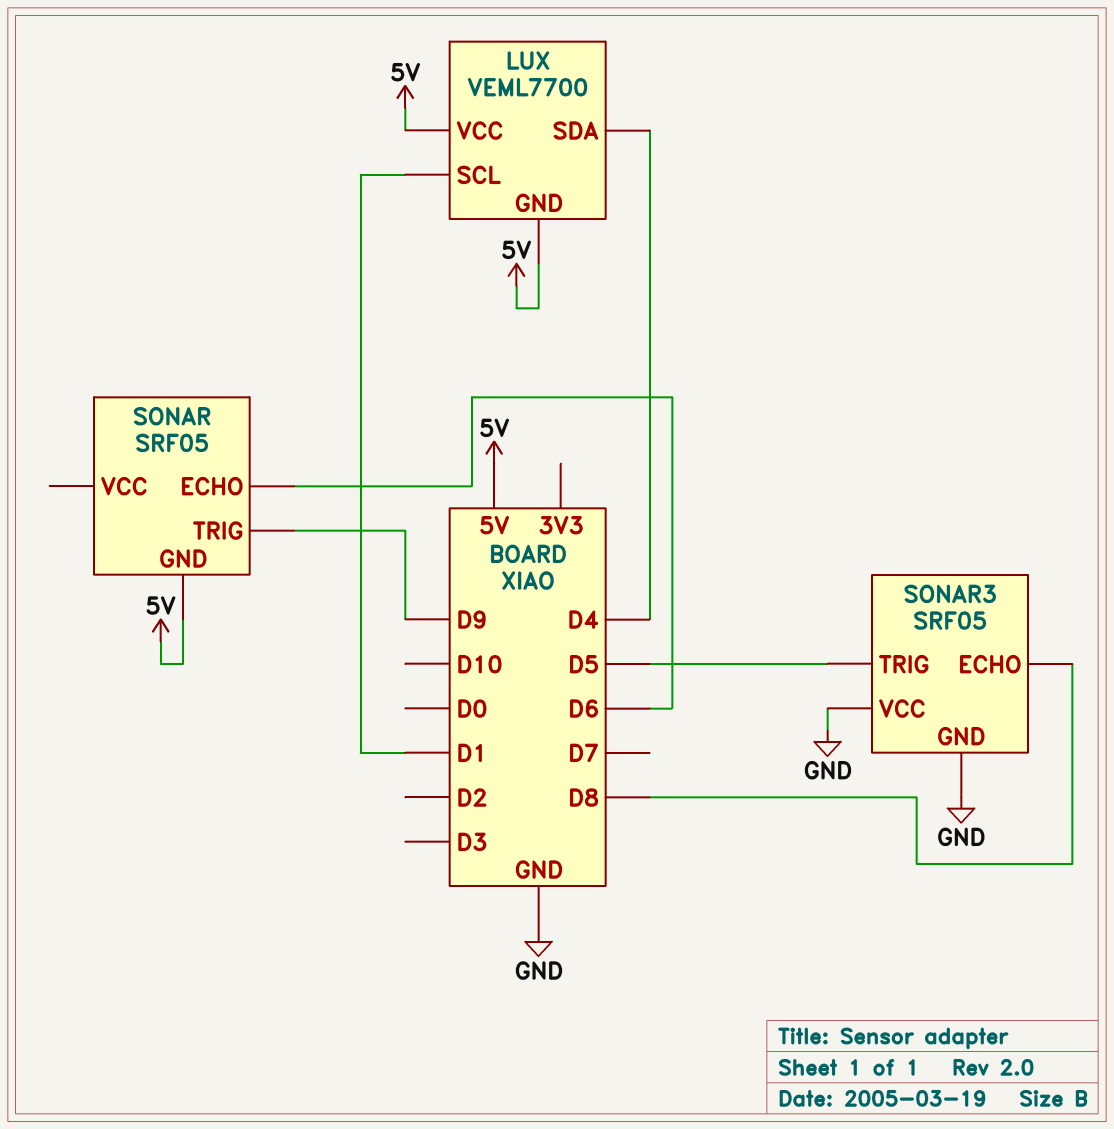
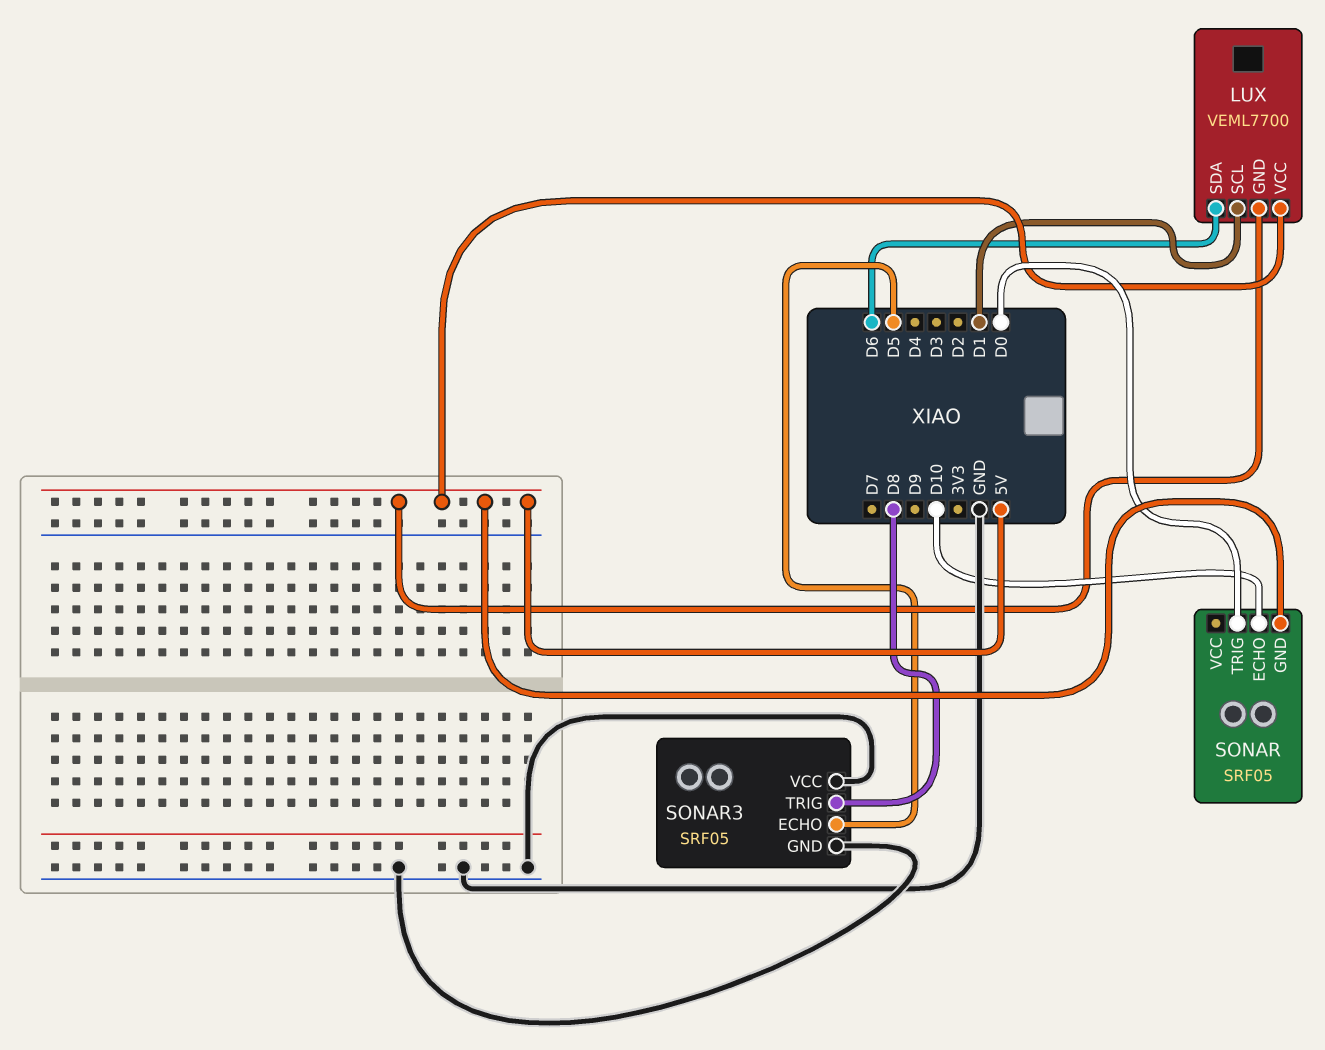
LUX pin SDA: D4 -> D6
SONAR pin ECHO: D6 -> D10
SONAR pin TRIG: D9 -> D0
SONAR3 pin ECHO: D8 -> D5
SONAR3 pin TRIG: D5 -> D8

